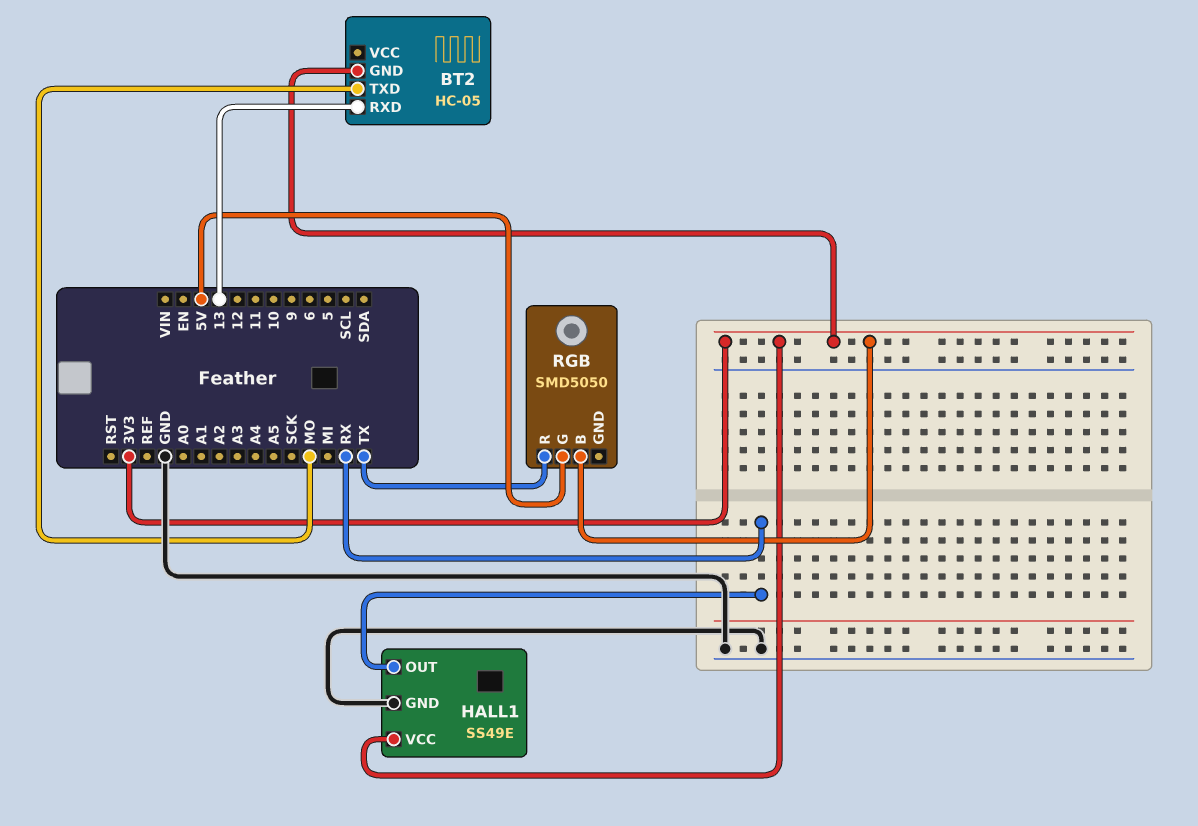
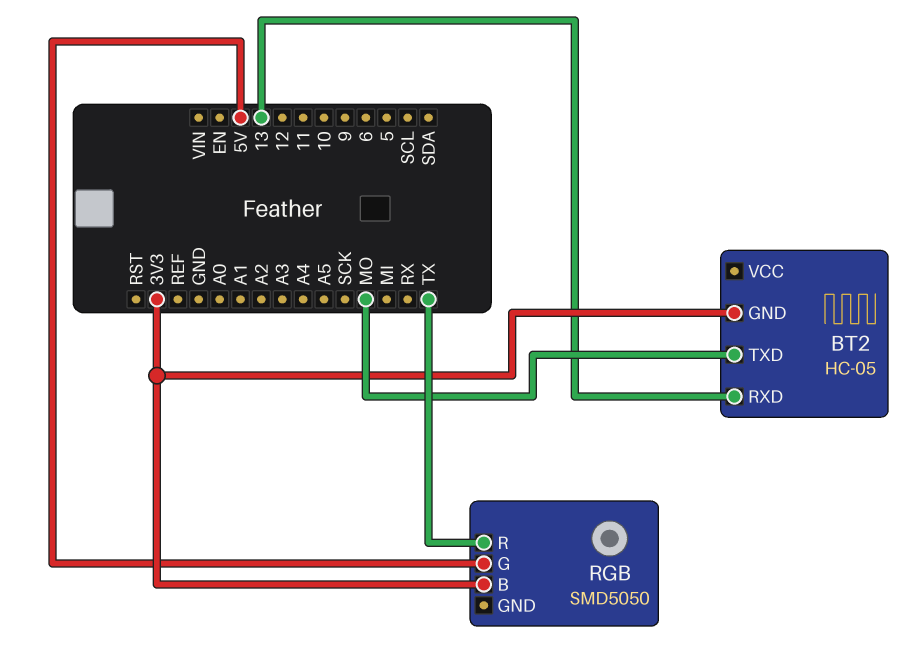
HALL1: SS49E -> none
HALL1 pin GND: GND -> none
HALL1 pin OUT: RX -> none
HALL1 pin VCC: 3V3 -> none

